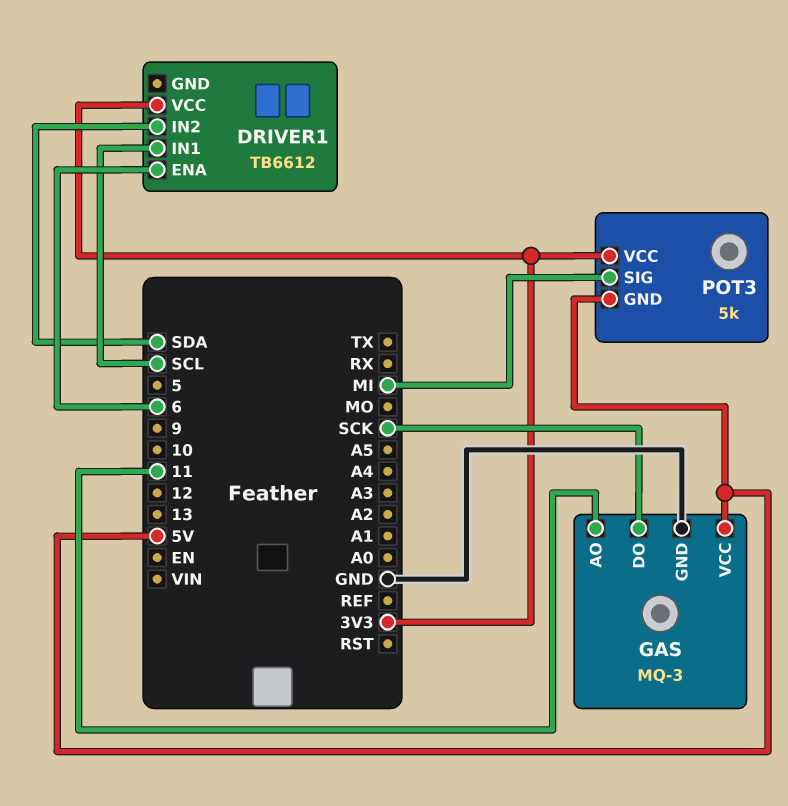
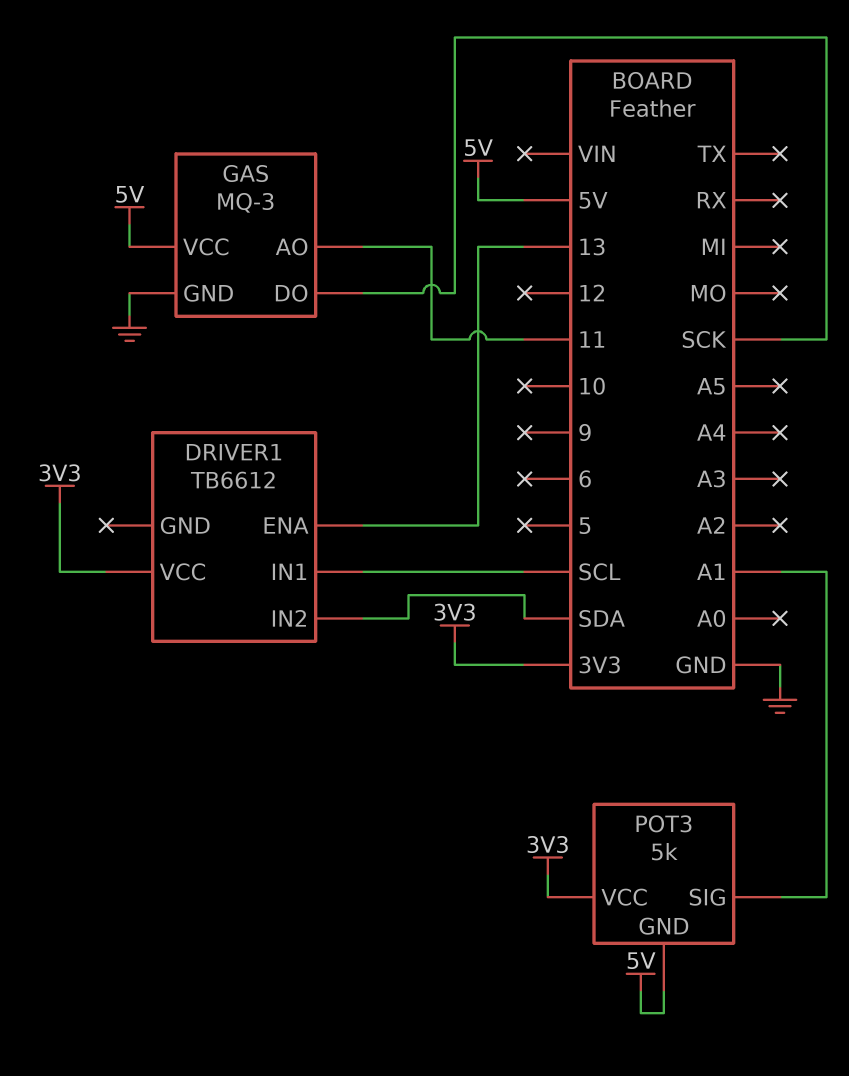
DRIVER1 pin ENA: 6 -> 13
POT3 pin SIG: MI -> A1

